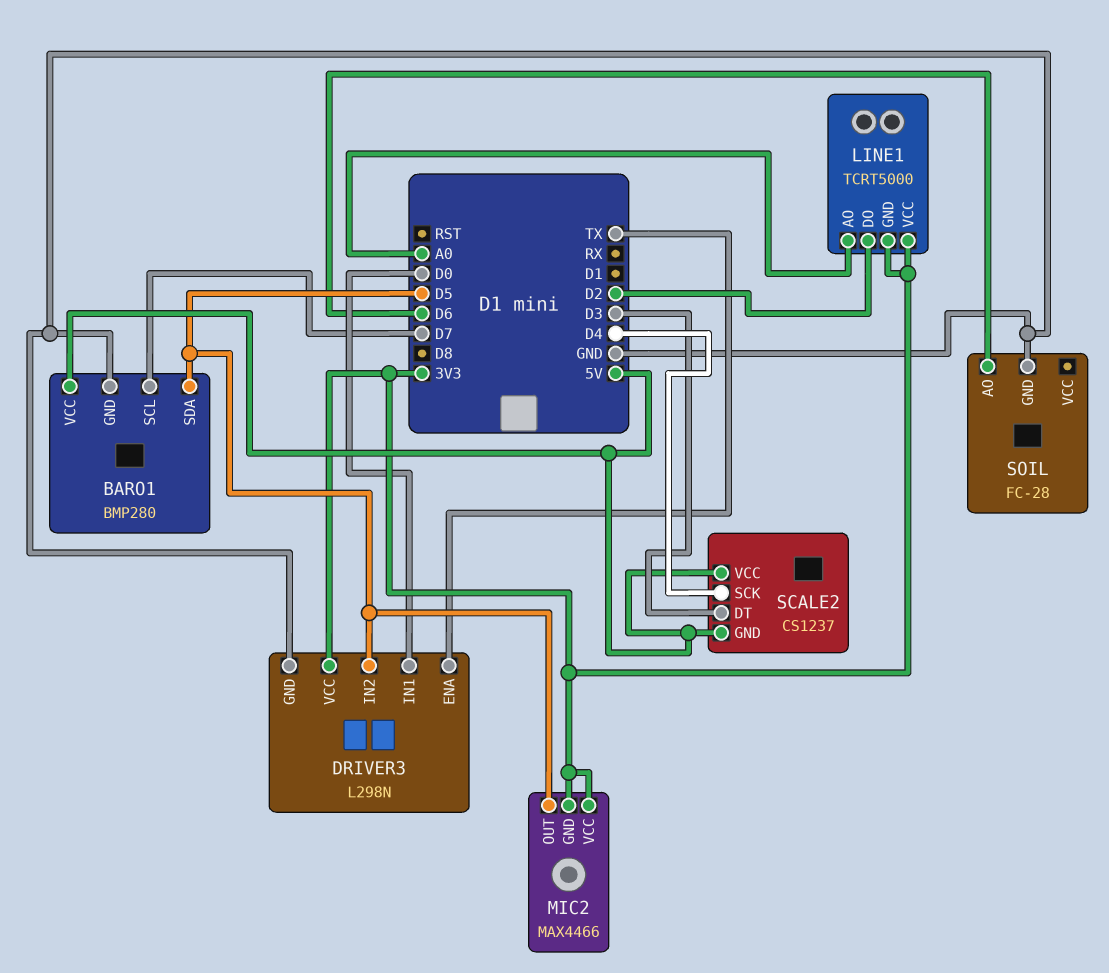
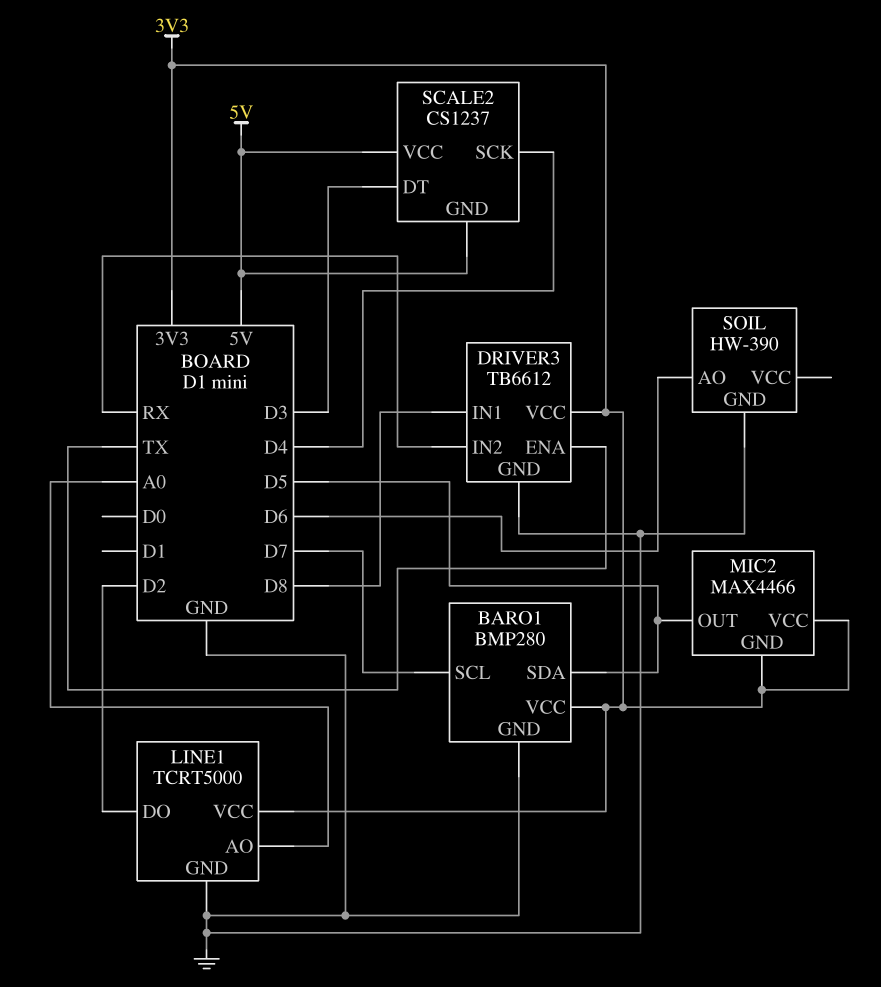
BARO1 pin VCC: 5V -> 3V3
DRIVER3: L298N -> TB6612
DRIVER3 pin IN1: D0 -> D8
DRIVER3 pin IN2: D5 -> RX
LINE1 pin GND: 3V3 -> GND
SOIL: FC-28 -> HW-390

